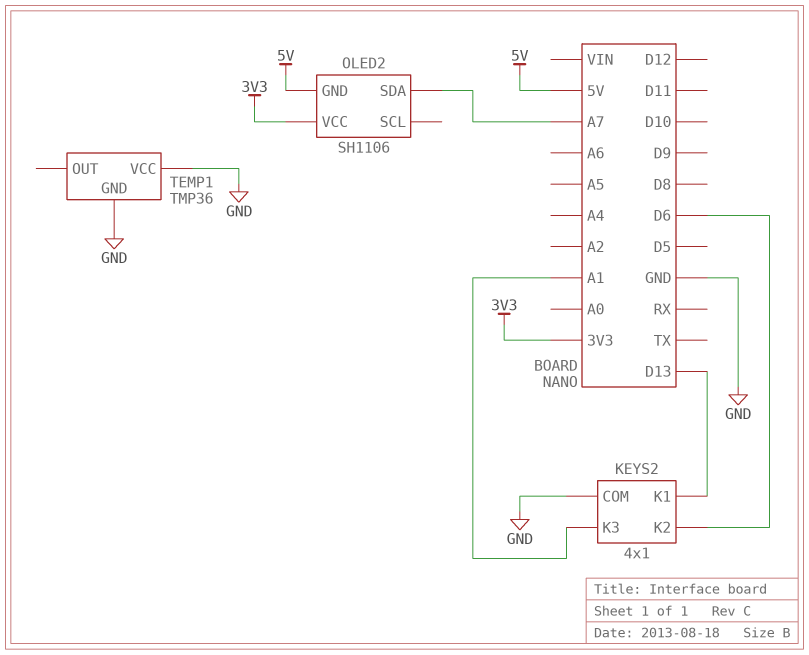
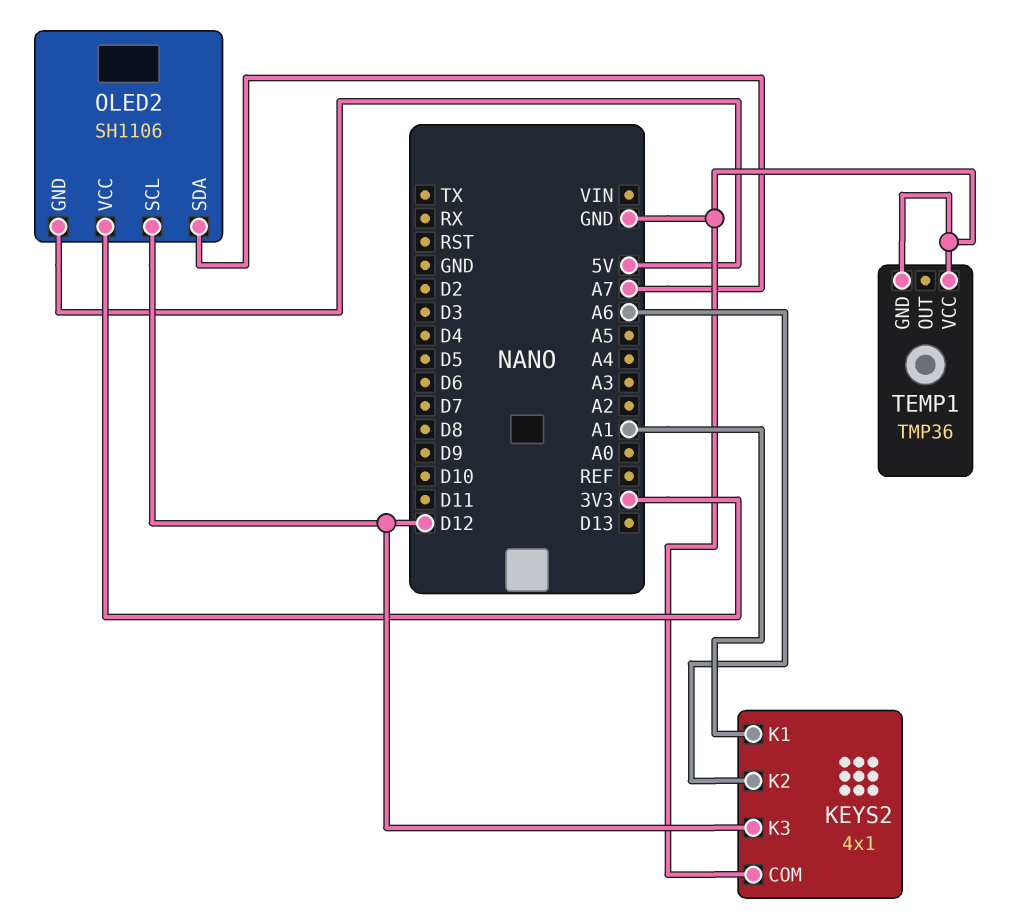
KEYS2 pin K1: D13 -> A1
KEYS2 pin K2: D6 -> A6
KEYS2 pin K3: A1 -> D12
OLED2 pin SCL: none -> D12

